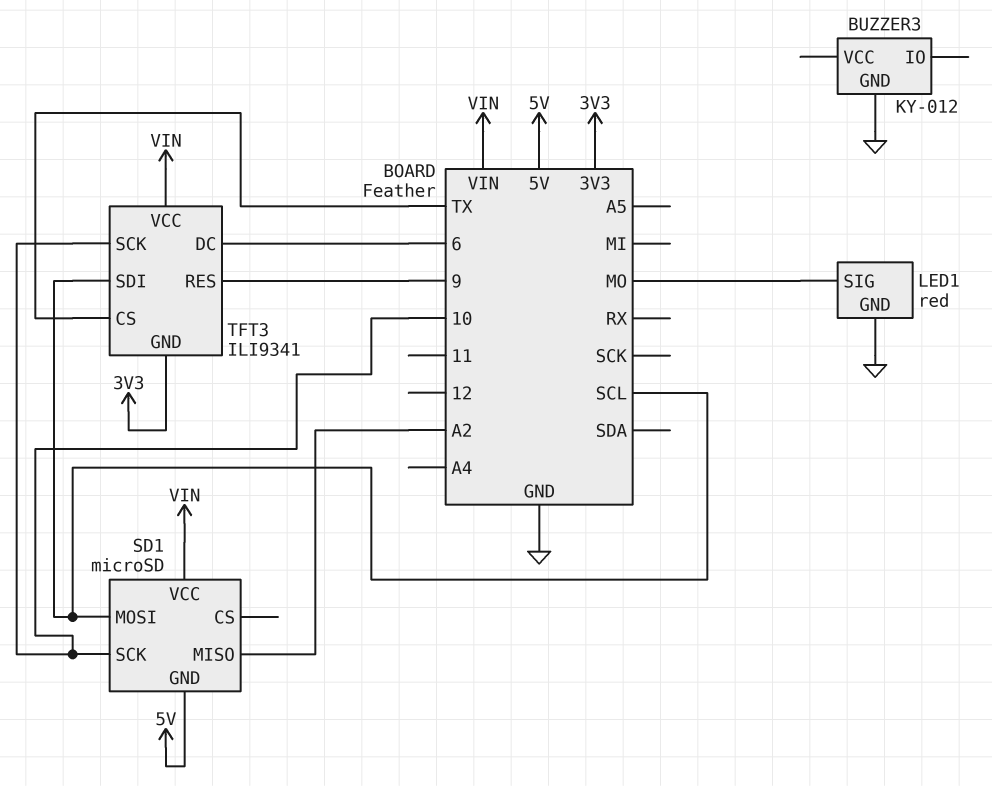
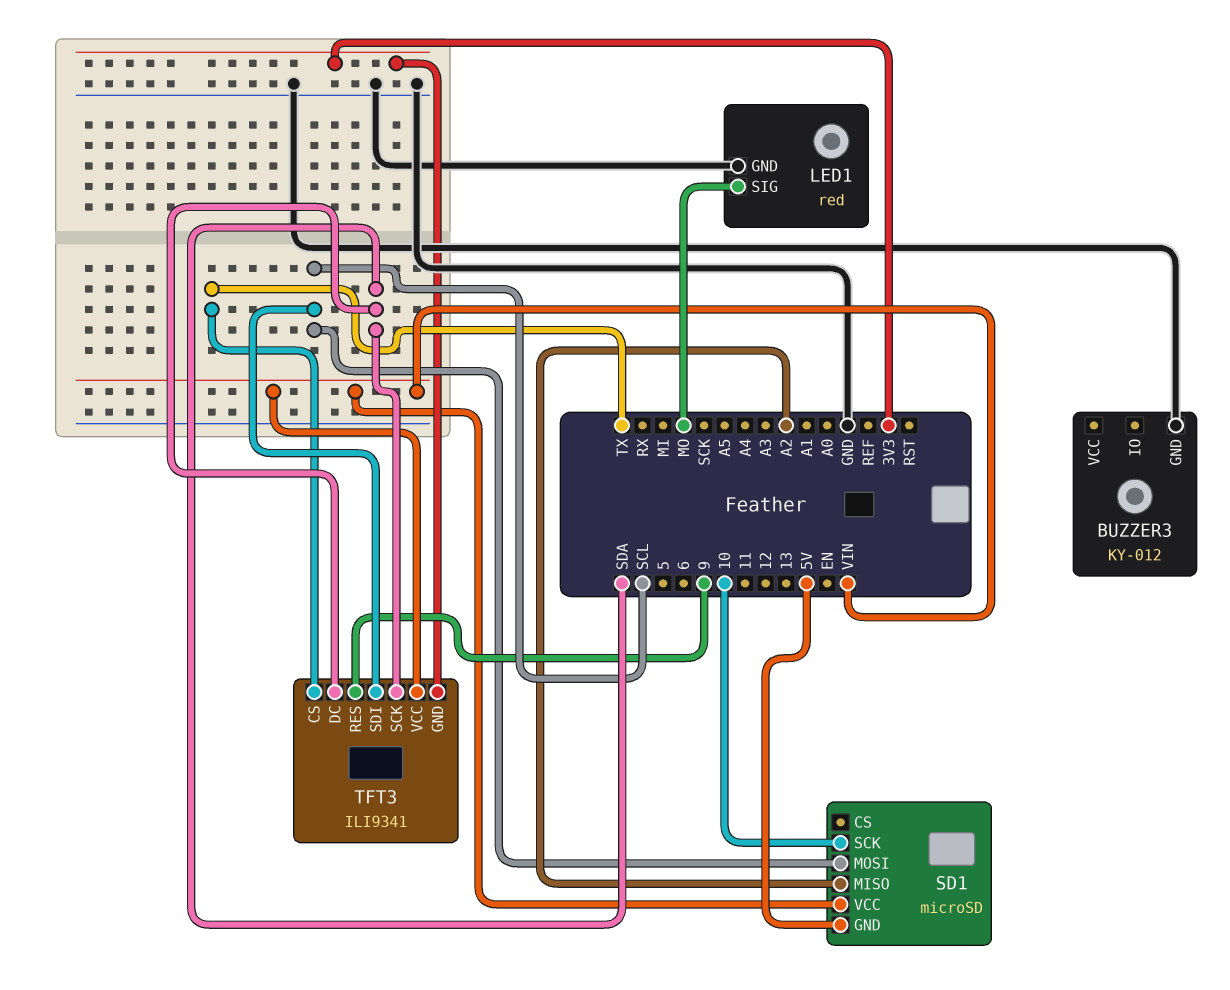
TFT3 pin DC: 6 -> SDA
TFT3 pin SCK: 10 -> SDA

